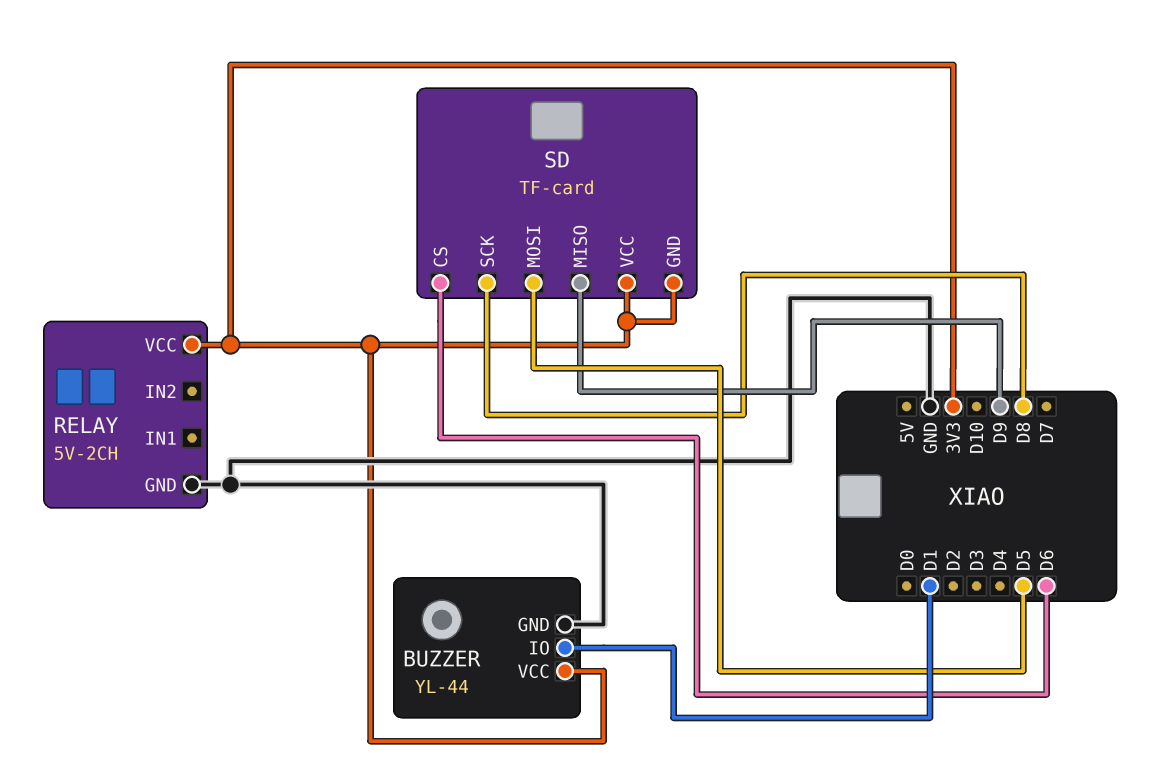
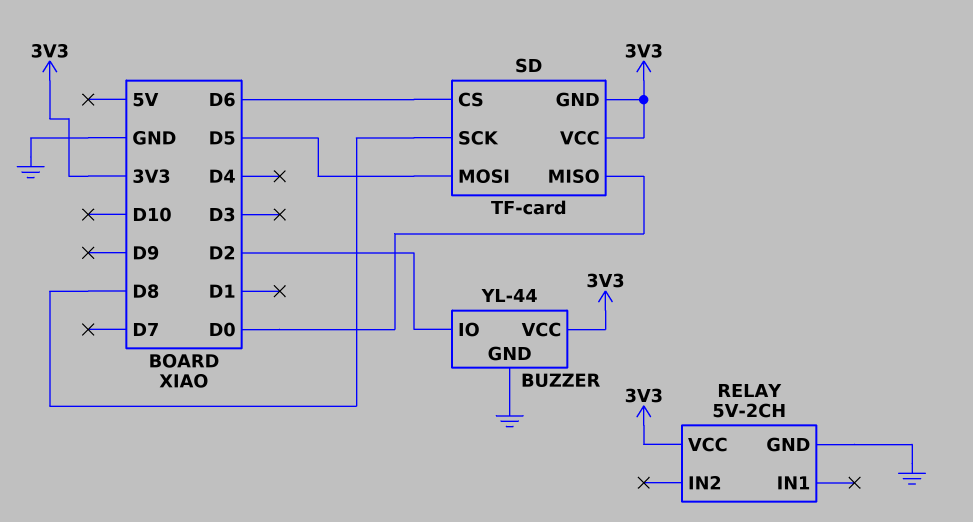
BUZZER pin IO: D1 -> D2
SD pin MISO: D9 -> D0

